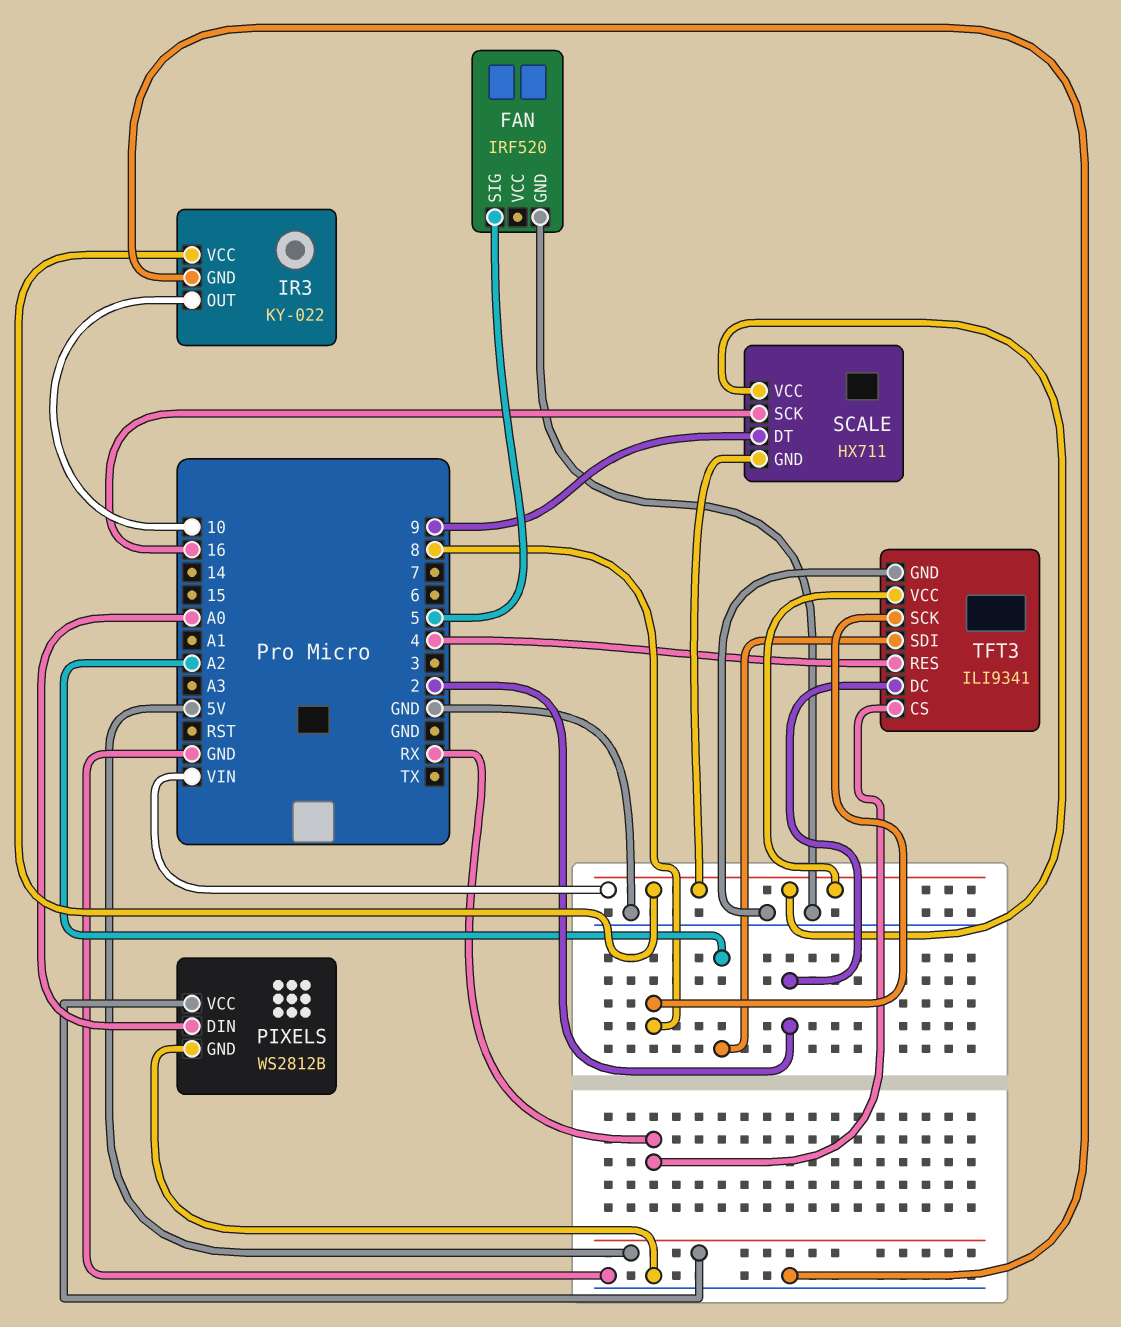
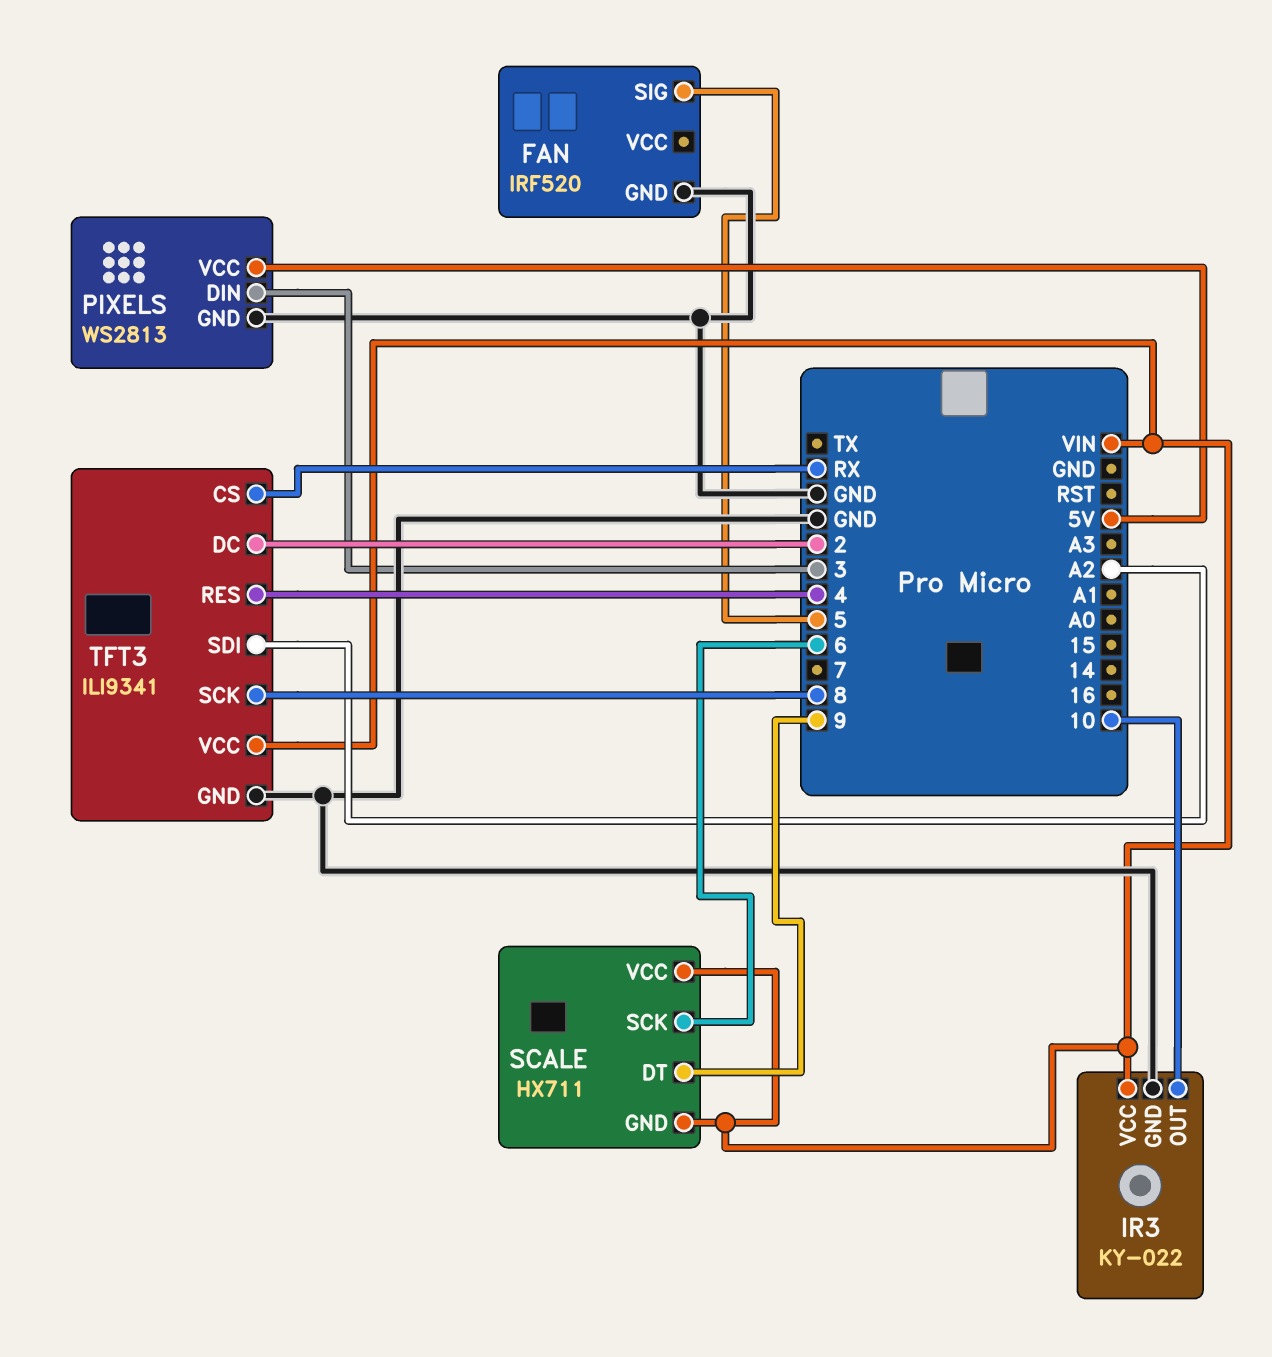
PIXELS: WS2812B -> WS2813
PIXELS pin DIN: A0 -> 3
SCALE pin SCK: 16 -> 6

